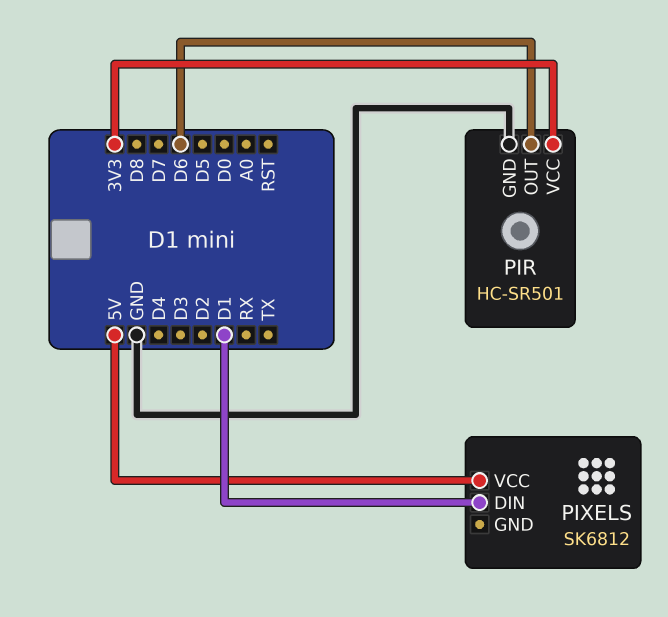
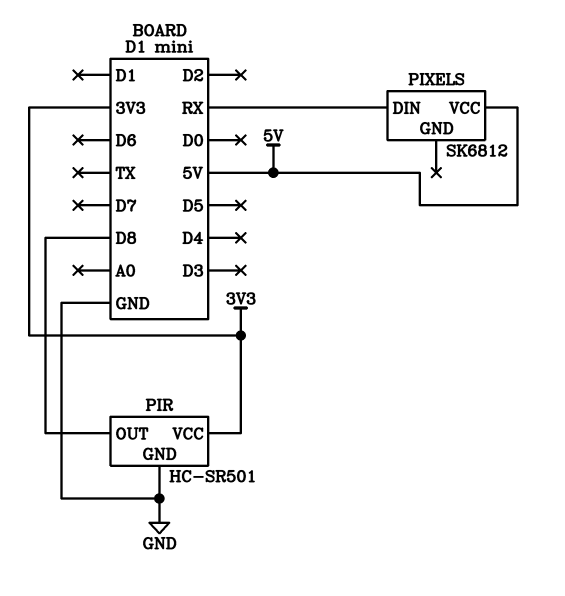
PIR pin OUT: D6 -> D8
PIXELS pin DIN: D1 -> RX

